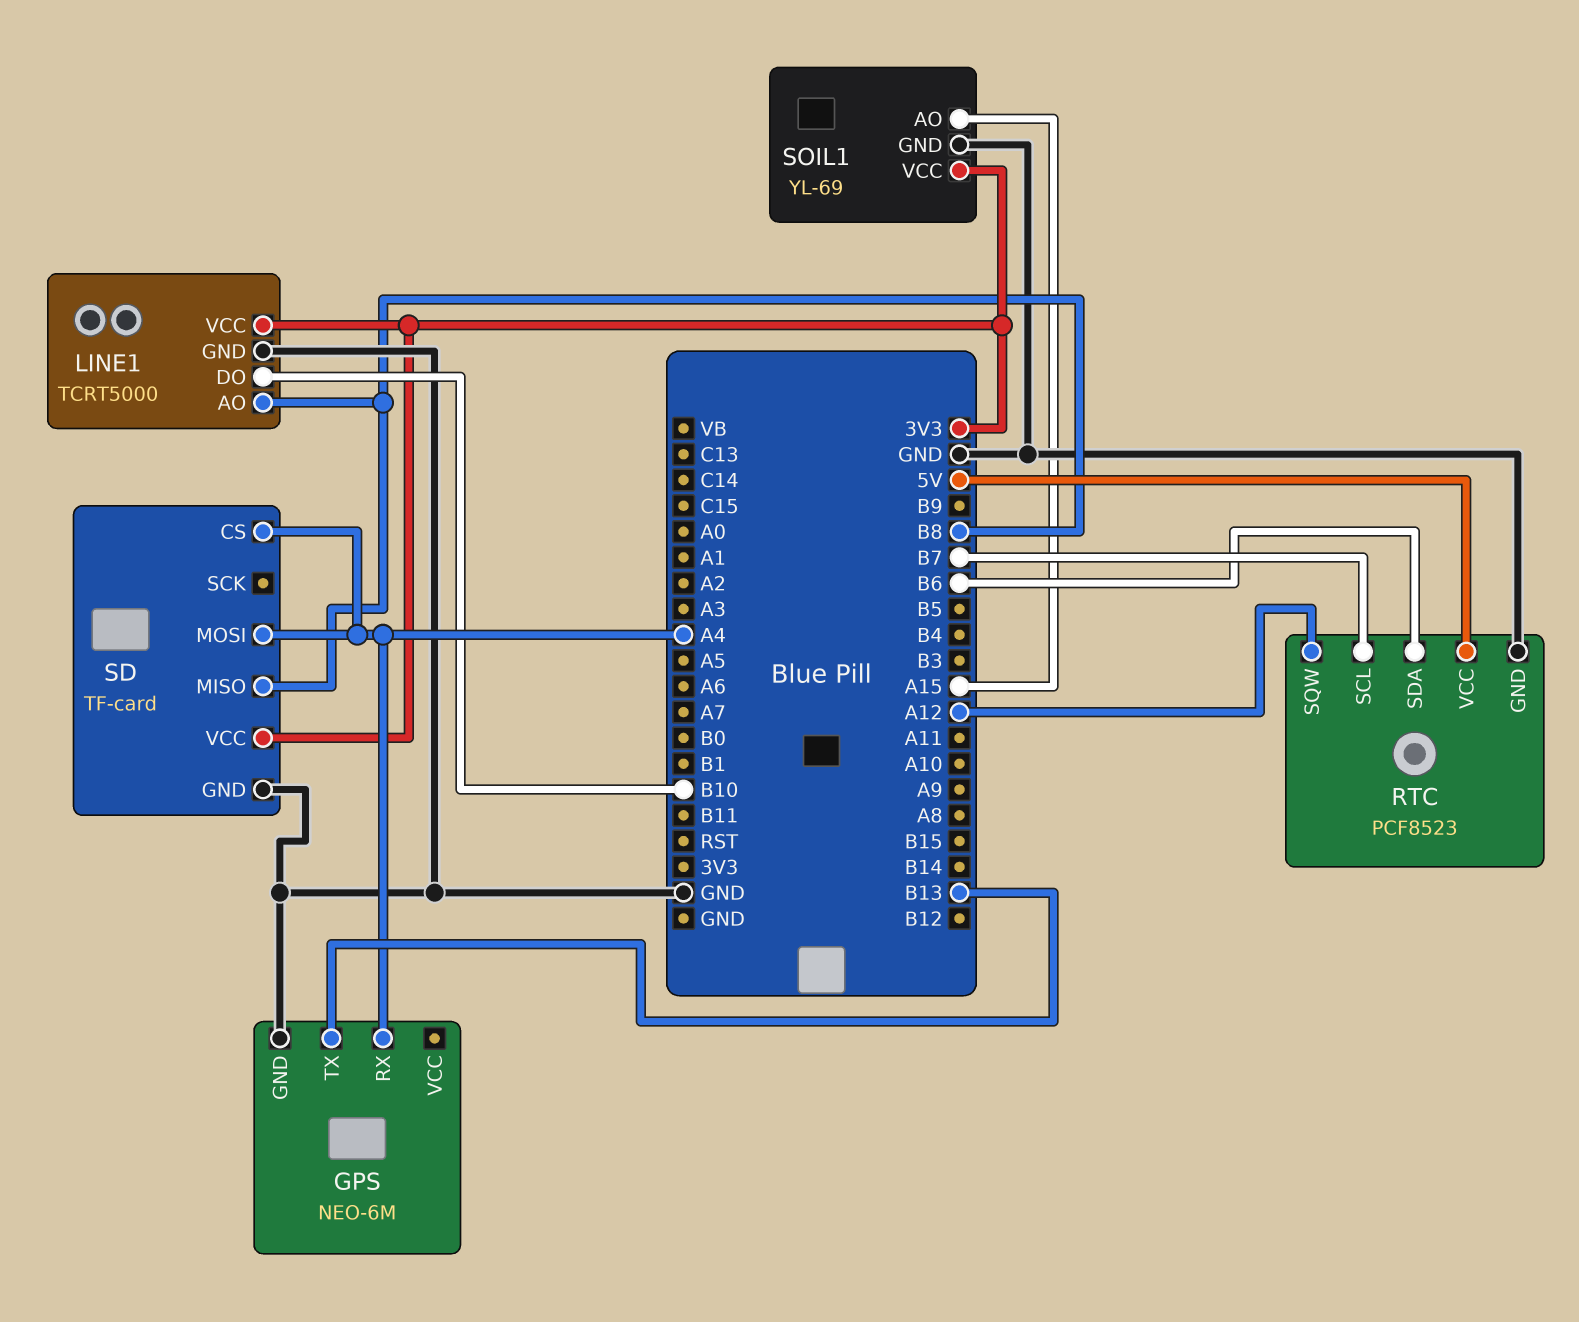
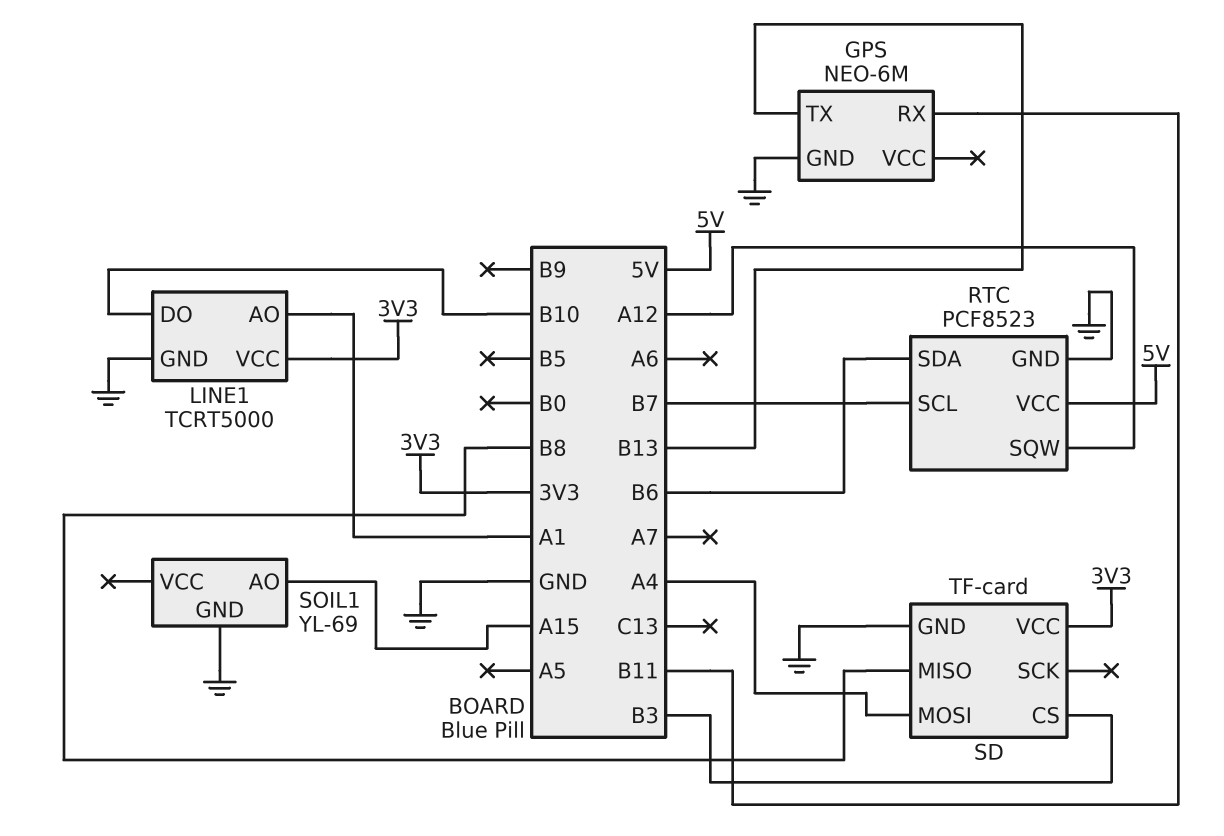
GPS pin RX: A4 -> B11
LINE1 pin AO: B8 -> A1
SD pin CS: A4 -> B3
SOIL1 pin VCC: 3V3 -> none

